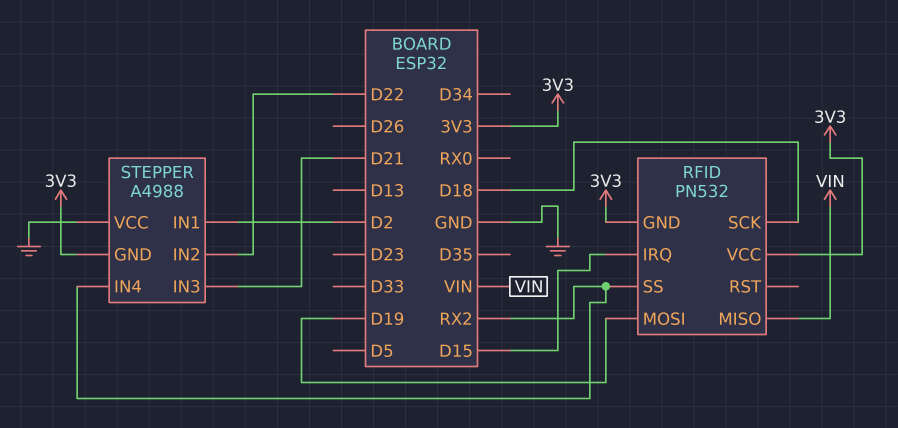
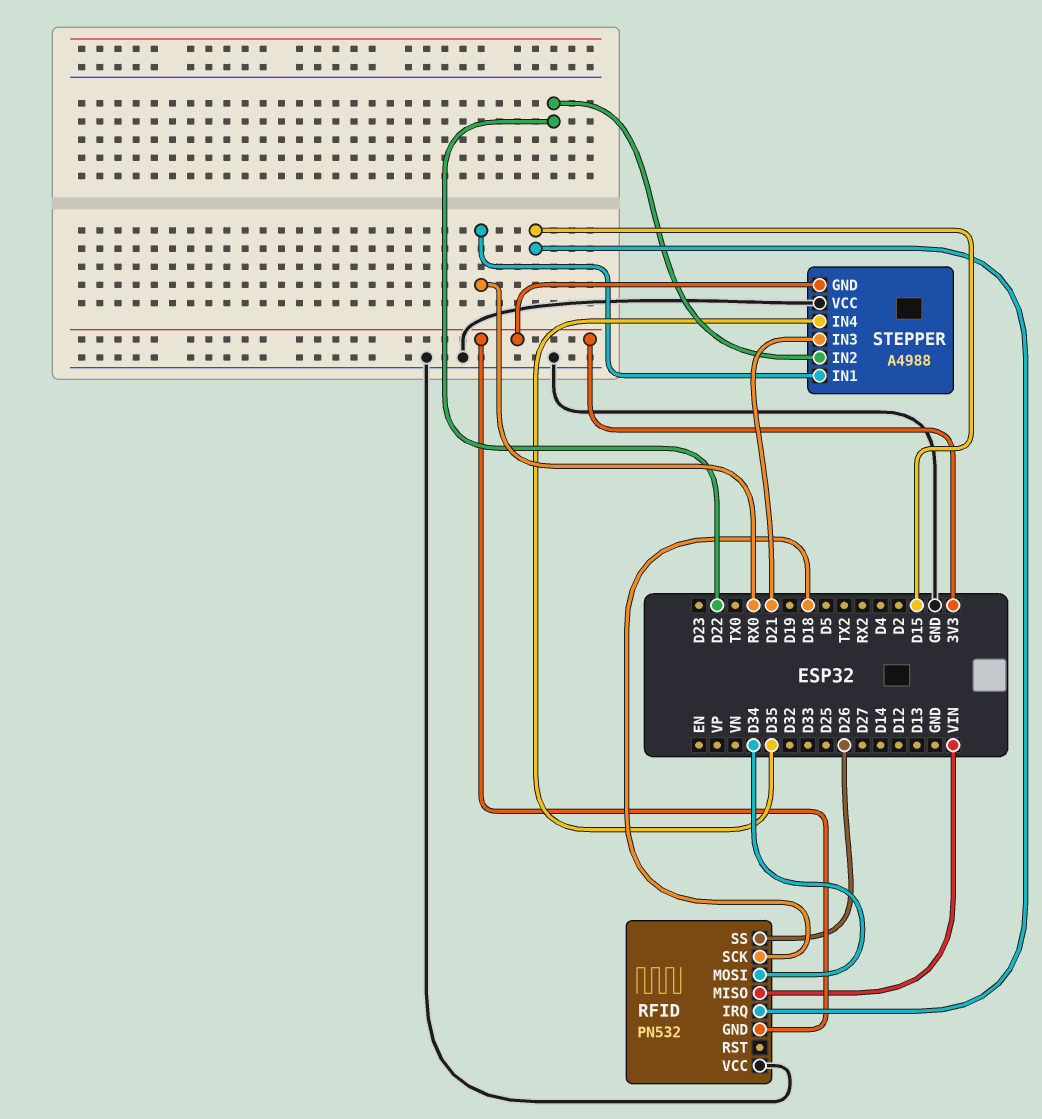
RFID pin MOSI: D19 -> D34
RFID pin SS: RX2 -> D26
RFID pin VCC: 3V3 -> GND
STEPPER pin IN1: D2 -> RX0
STEPPER pin IN4: RX2 -> D35

